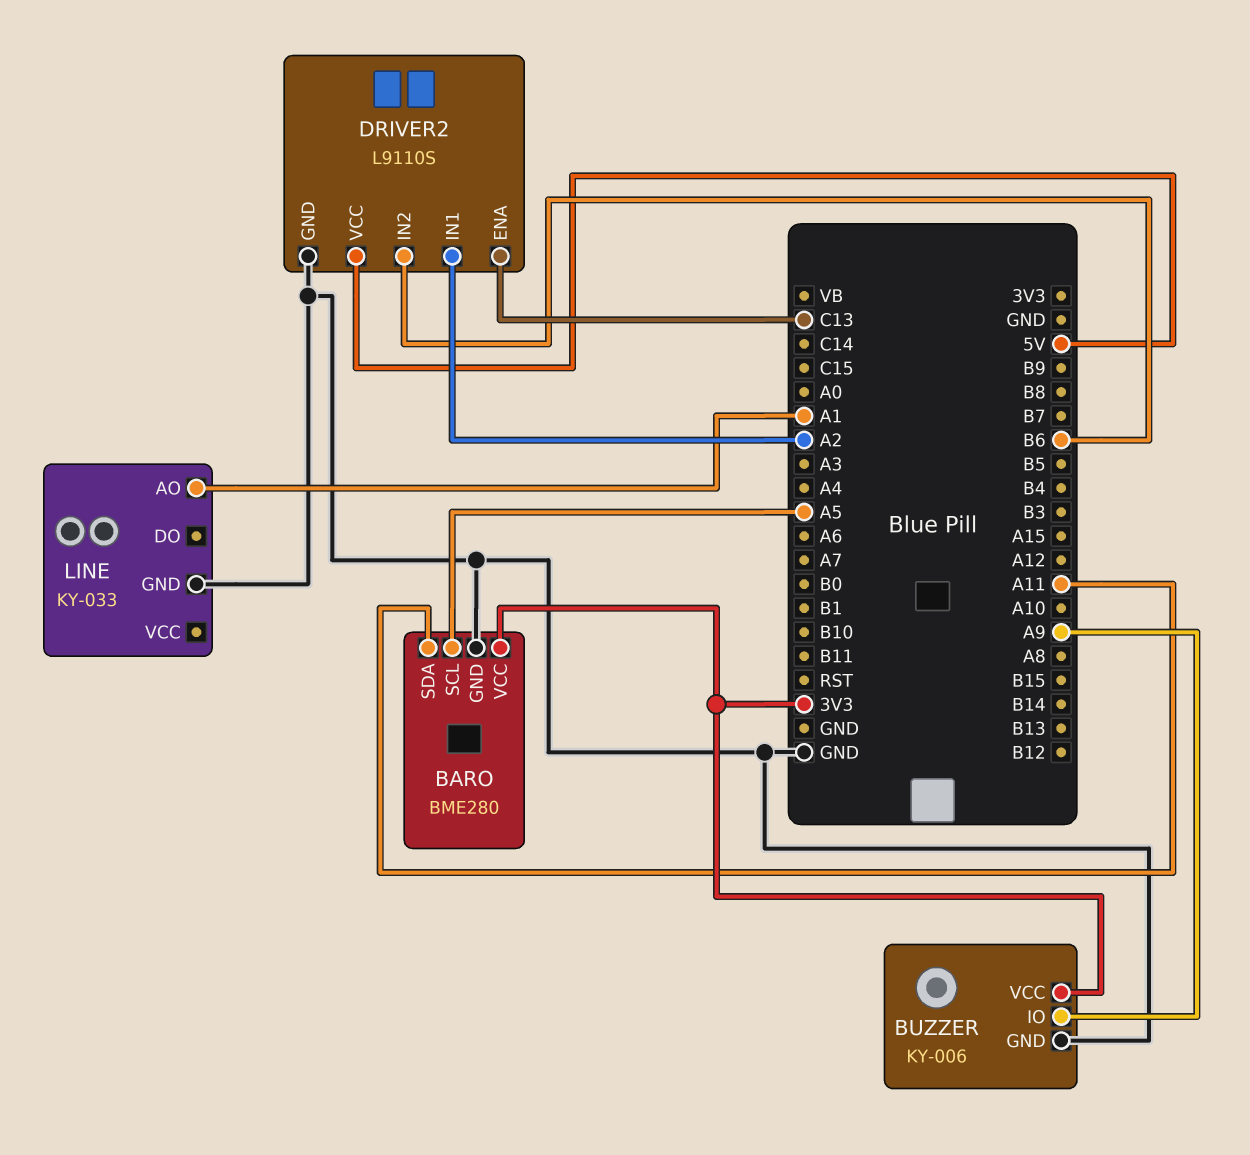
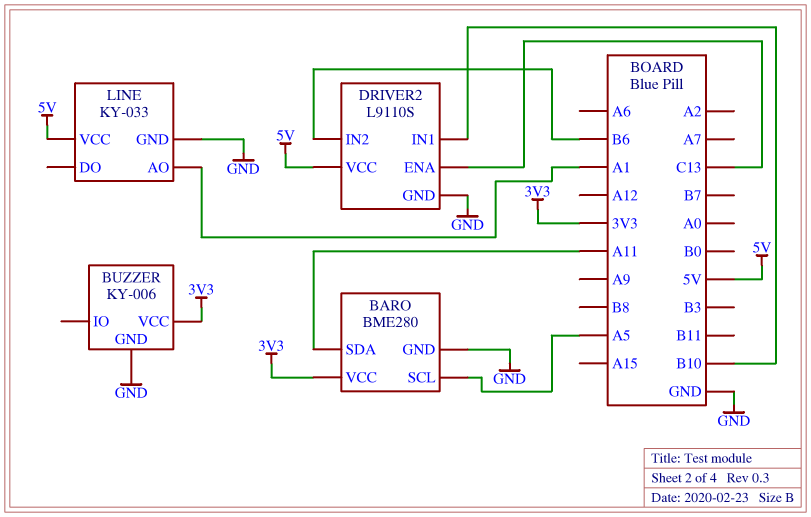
BUZZER pin IO: A9 -> none
DRIVER2 pin IN1: A2 -> B10
LINE pin VCC: none -> 5V

